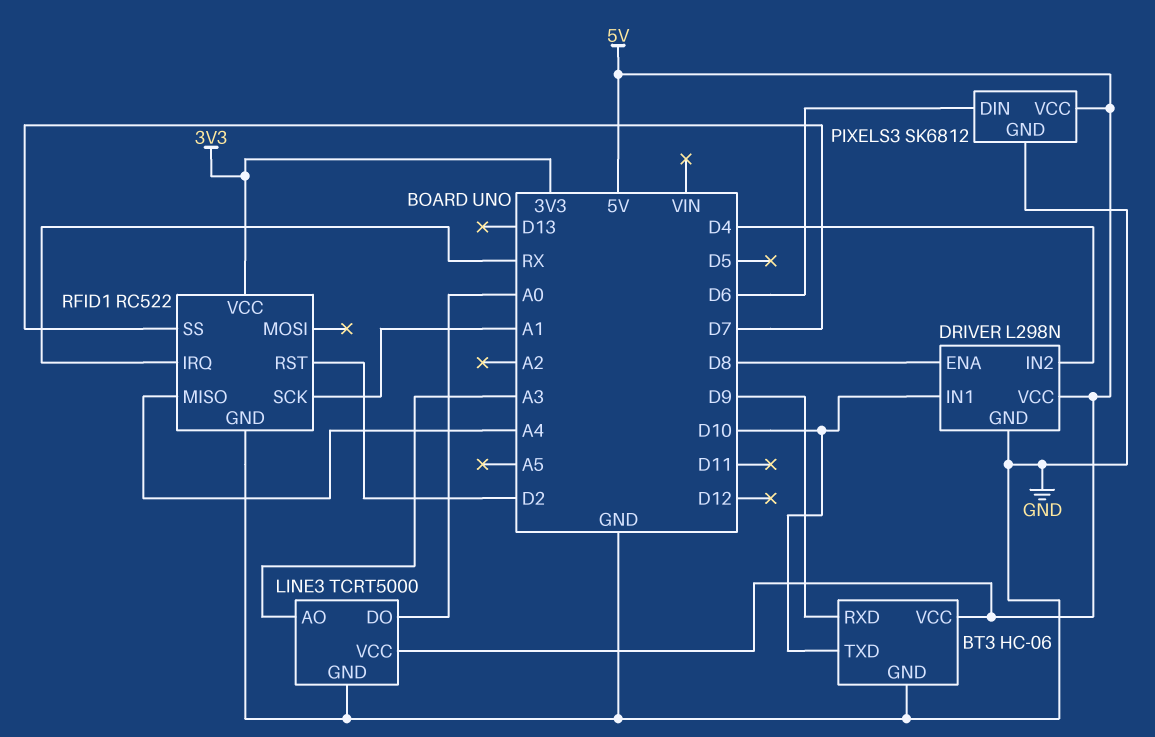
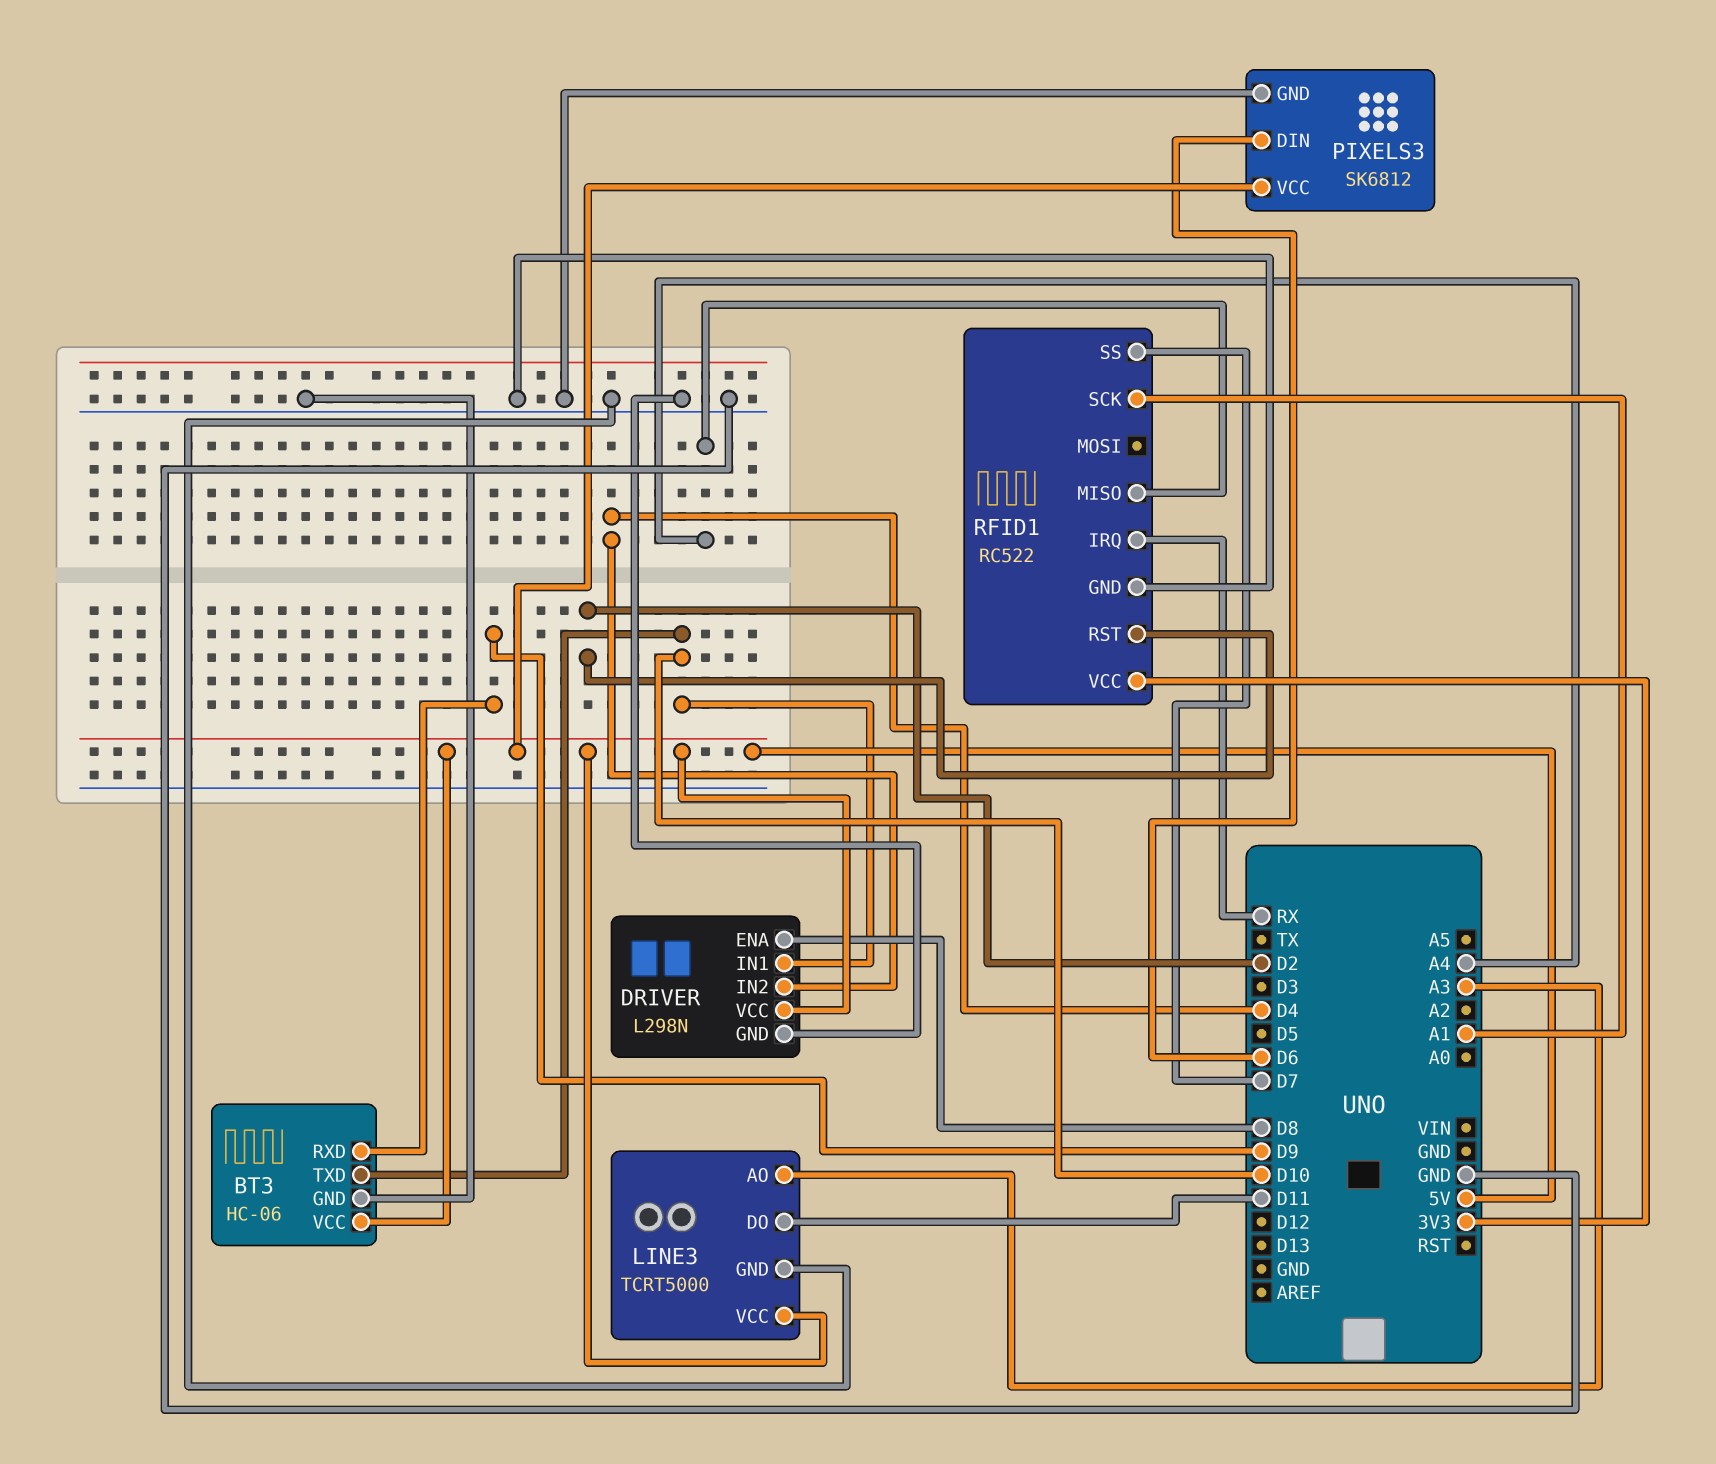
LINE3 pin DO: A0 -> D11

